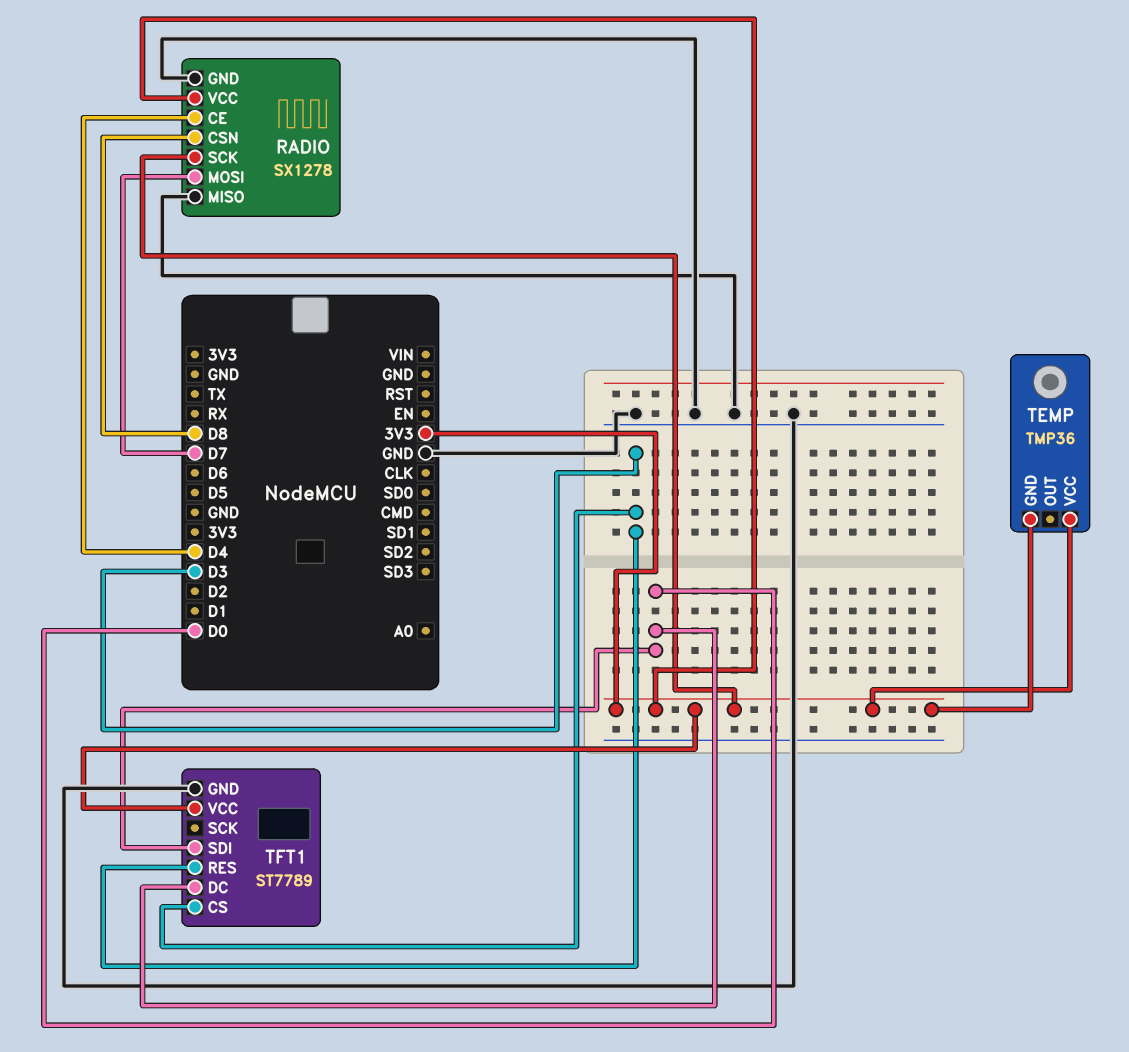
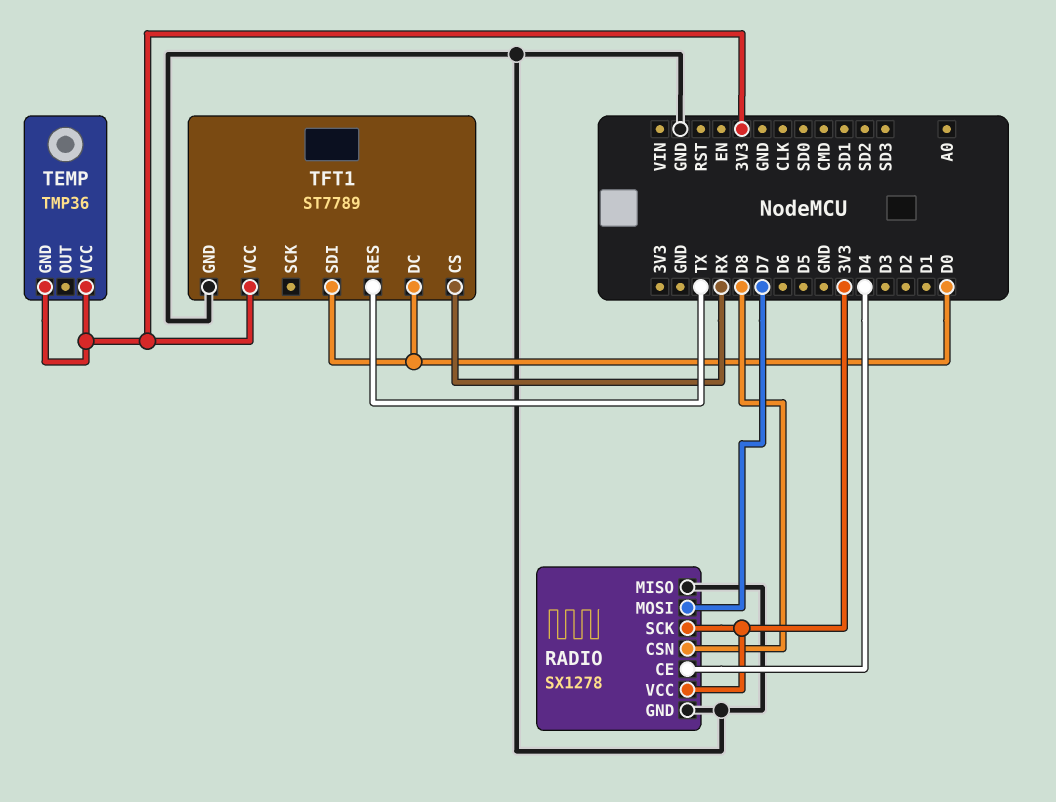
TFT1 pin CS: D3 -> RX
TFT1 pin RES: D3 -> TX

